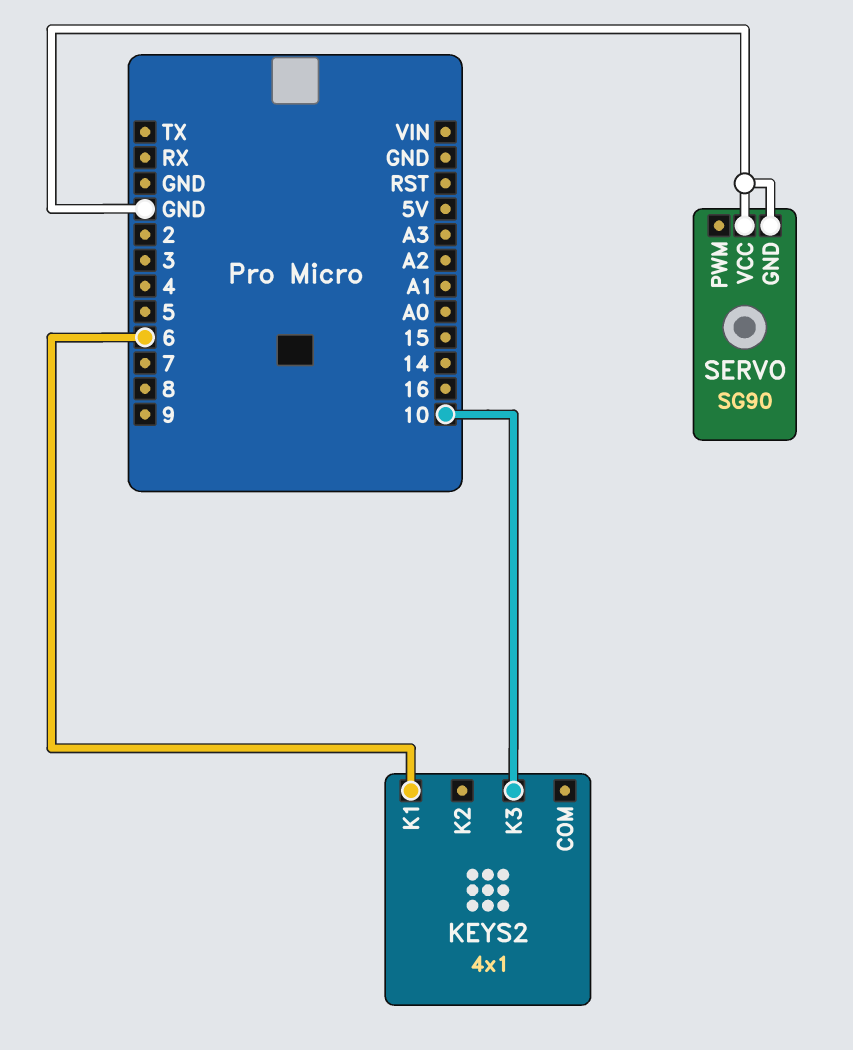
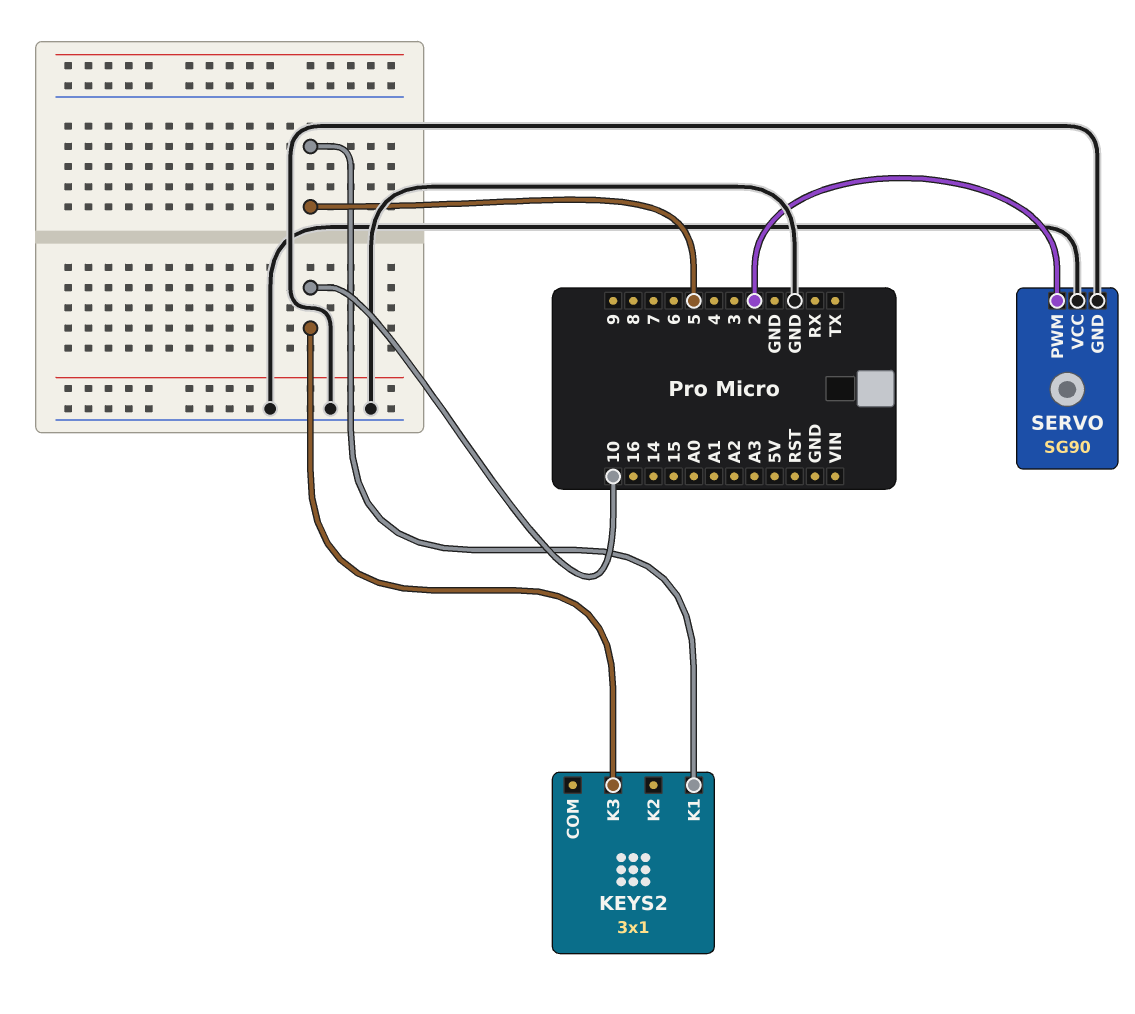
KEYS2: 4x1 -> 3x1
KEYS2 pin K1: 6 -> 5
SERVO pin PWM: none -> 2

